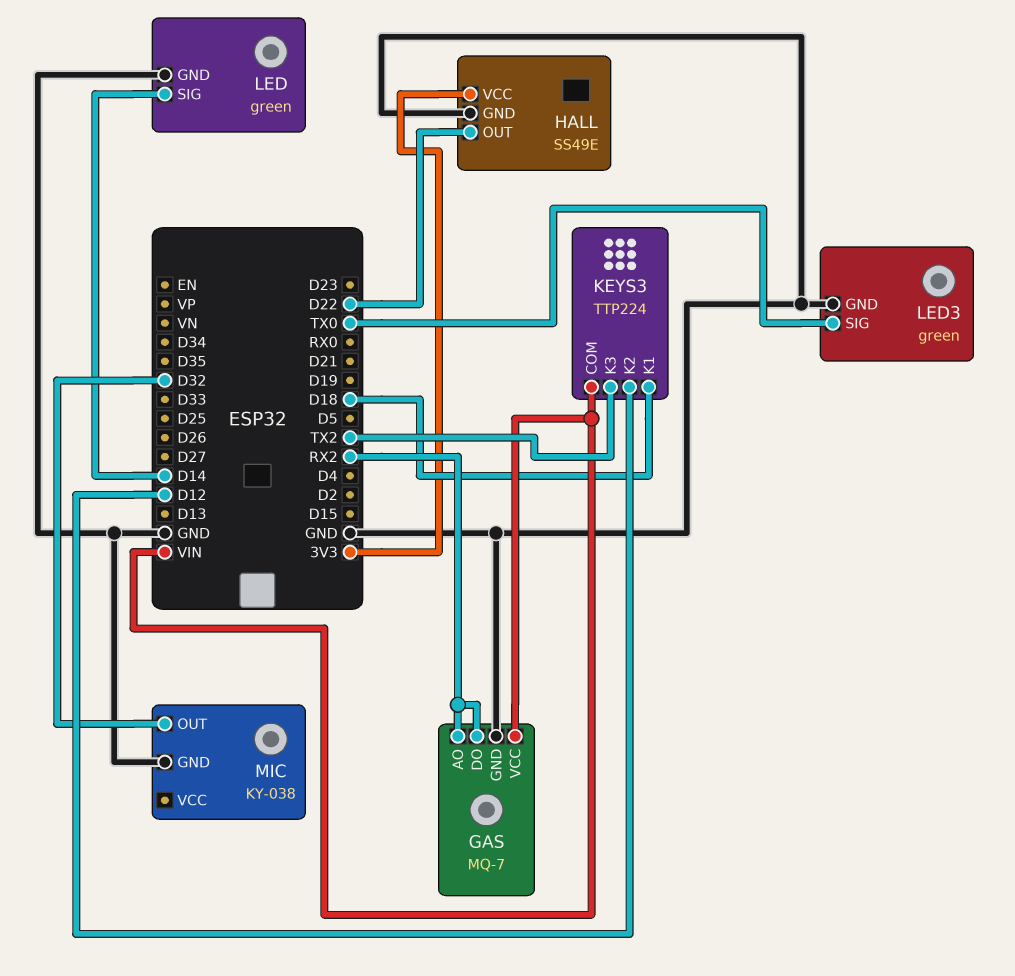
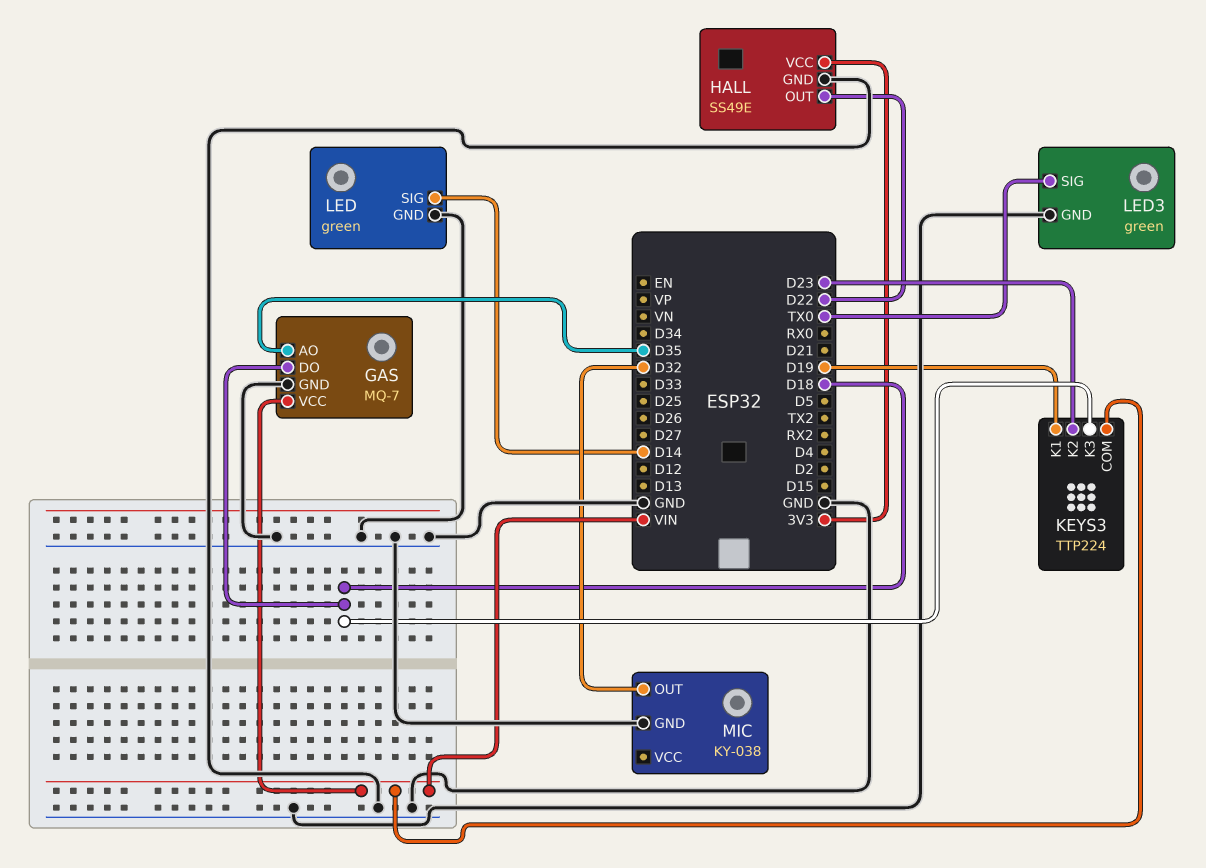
GAS pin AO: RX2 -> D35
GAS pin DO: RX2 -> D18
KEYS3 pin K1: D18 -> D19
KEYS3 pin K2: D12 -> D23
KEYS3 pin K3: TX2 -> D18

